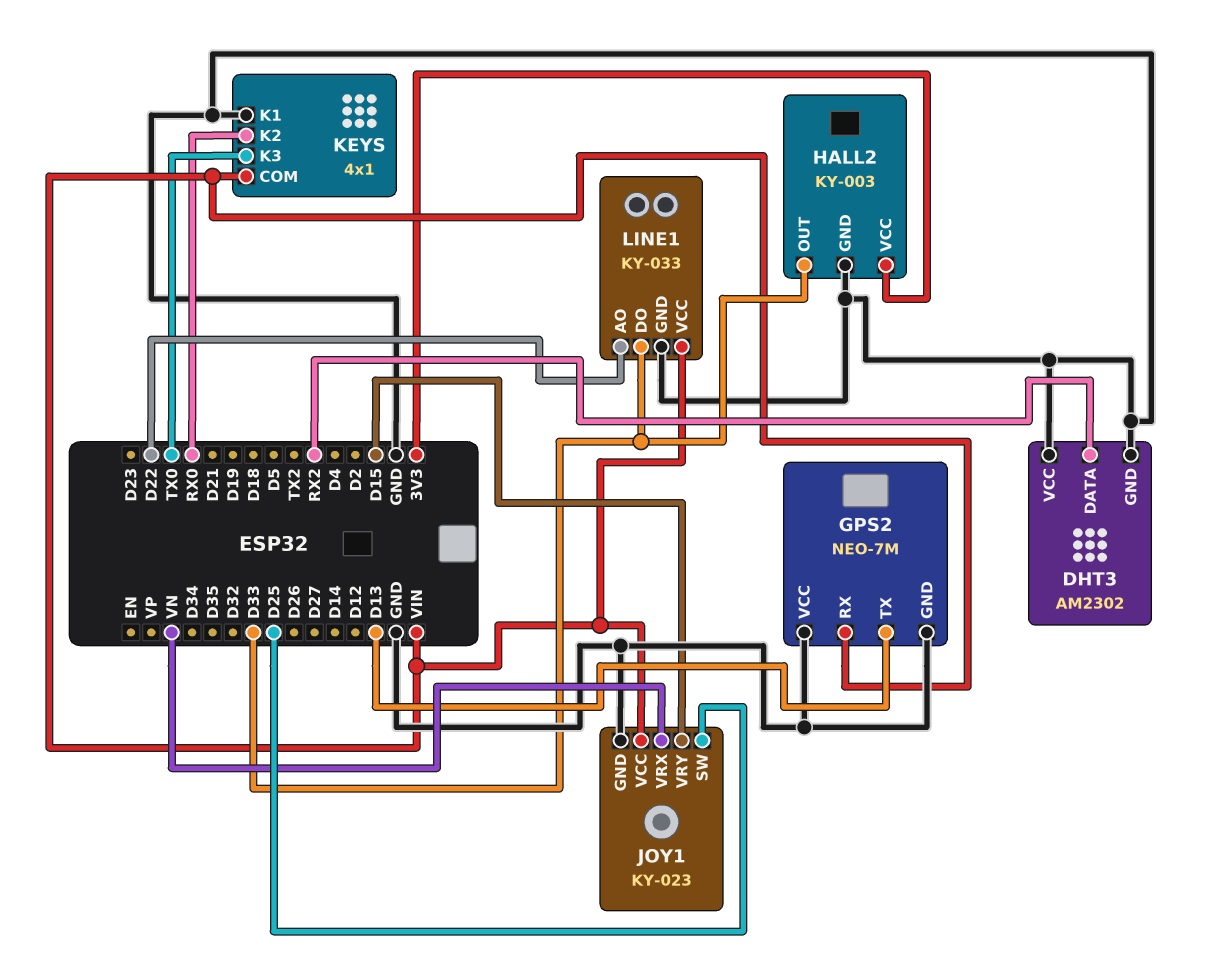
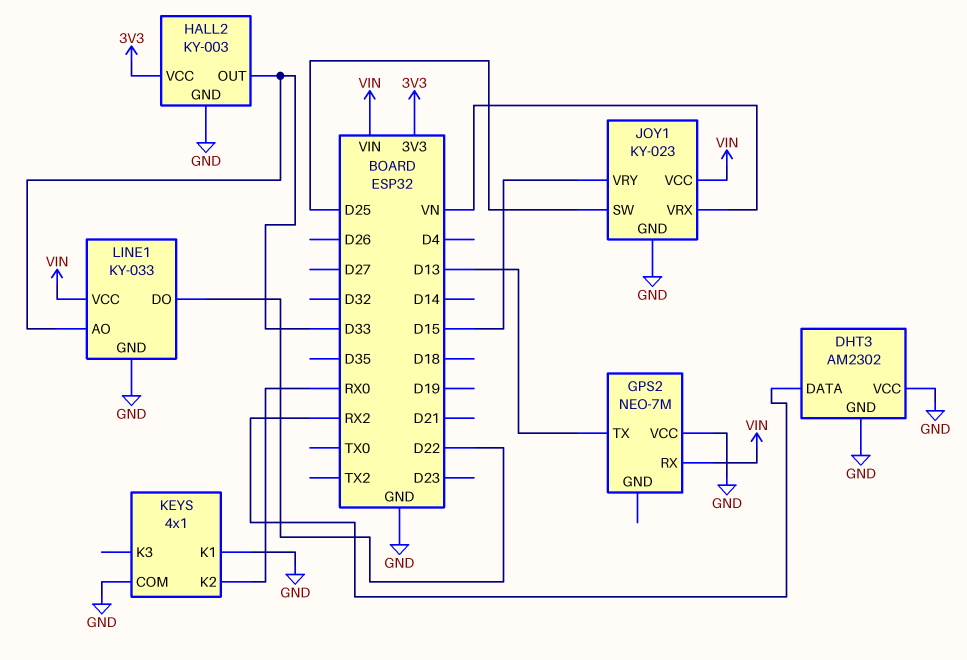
GPS2 pin GND: GND -> none
KEYS pin COM: VIN -> GND
KEYS pin K3: TX0 -> none
LINE1 pin AO: D22 -> D33
LINE1 pin DO: D33 -> D22

